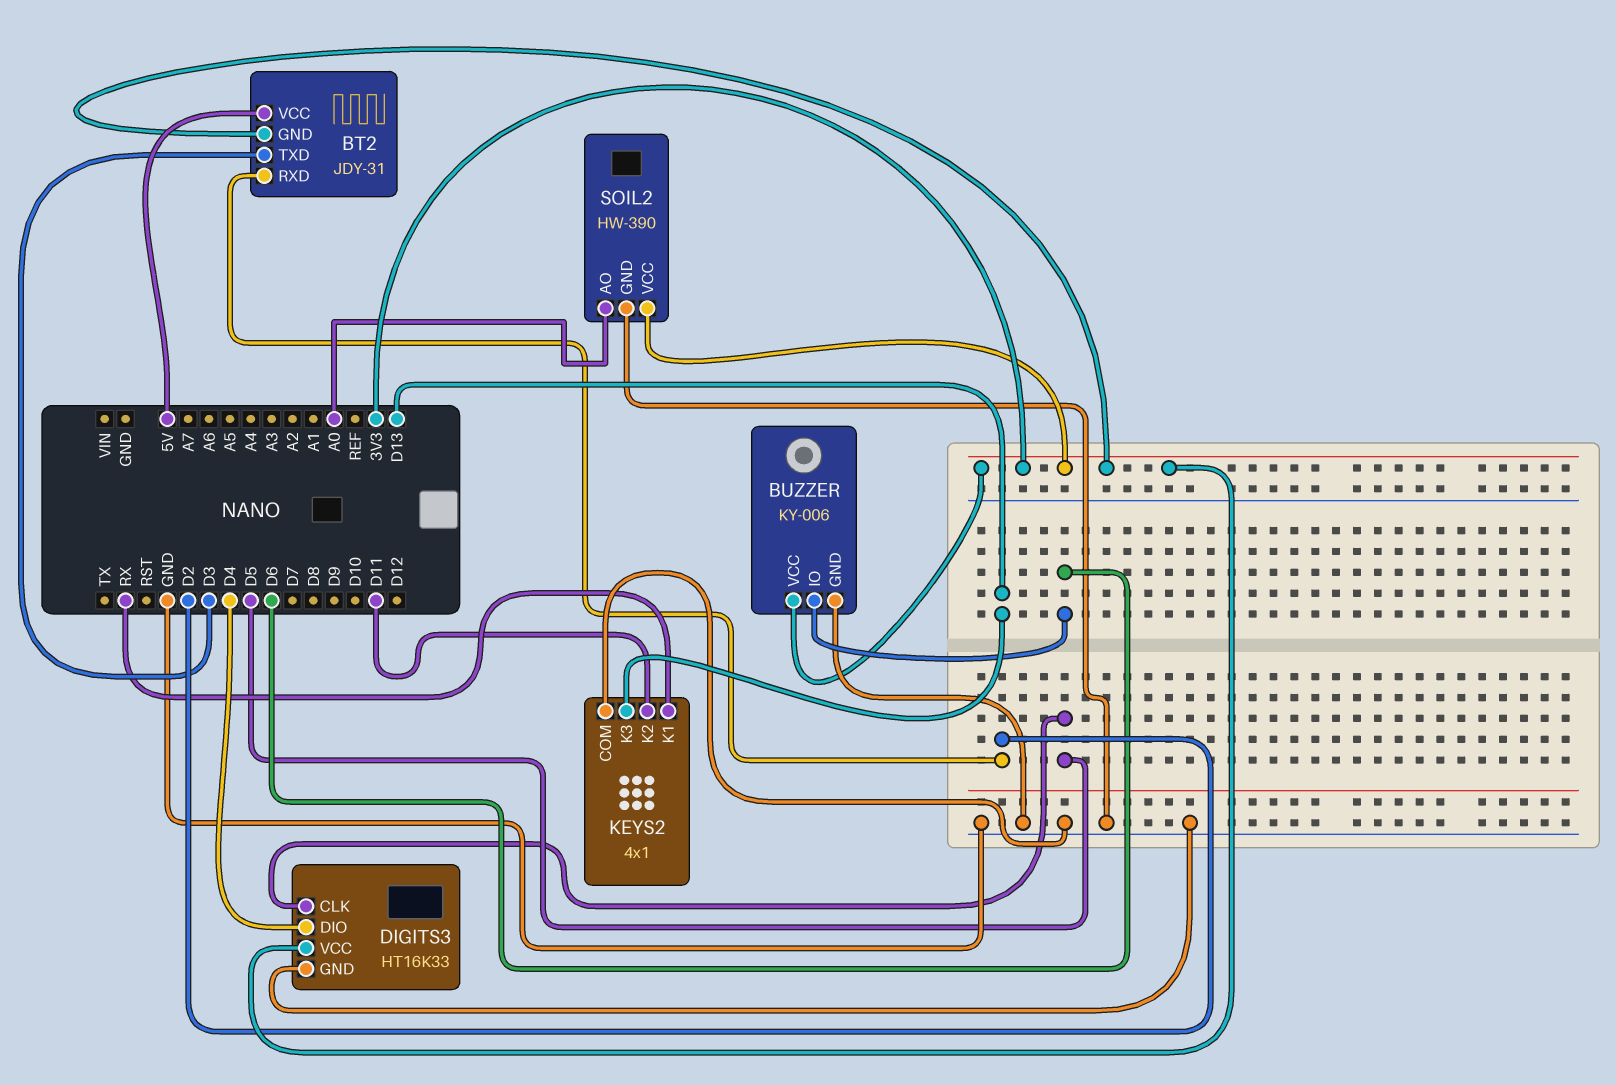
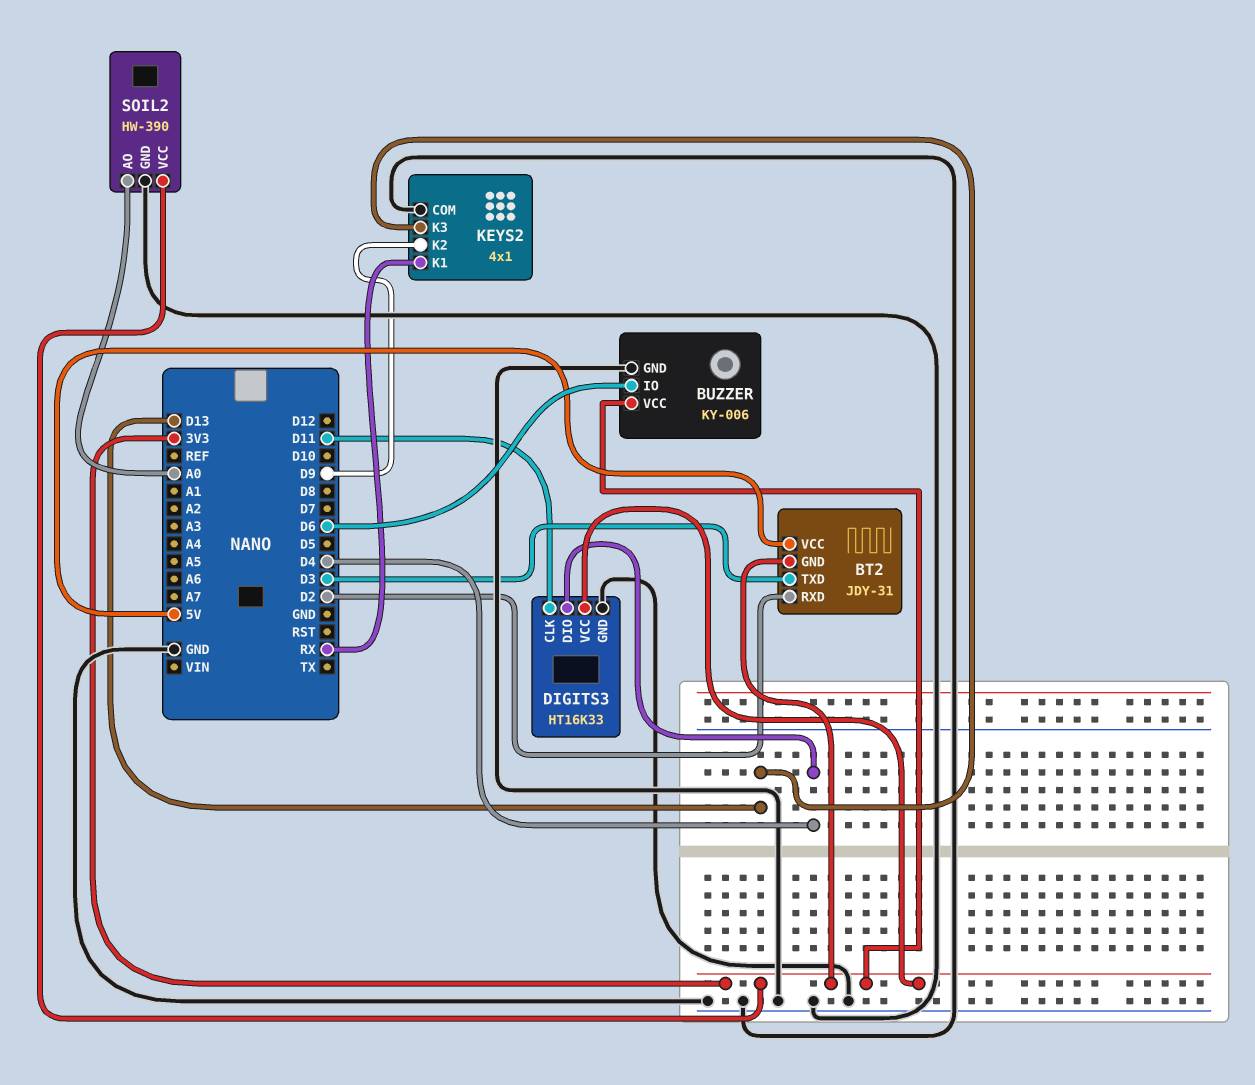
DIGITS3 pin CLK: D5 -> D11
KEYS2 pin K2: D11 -> D9

